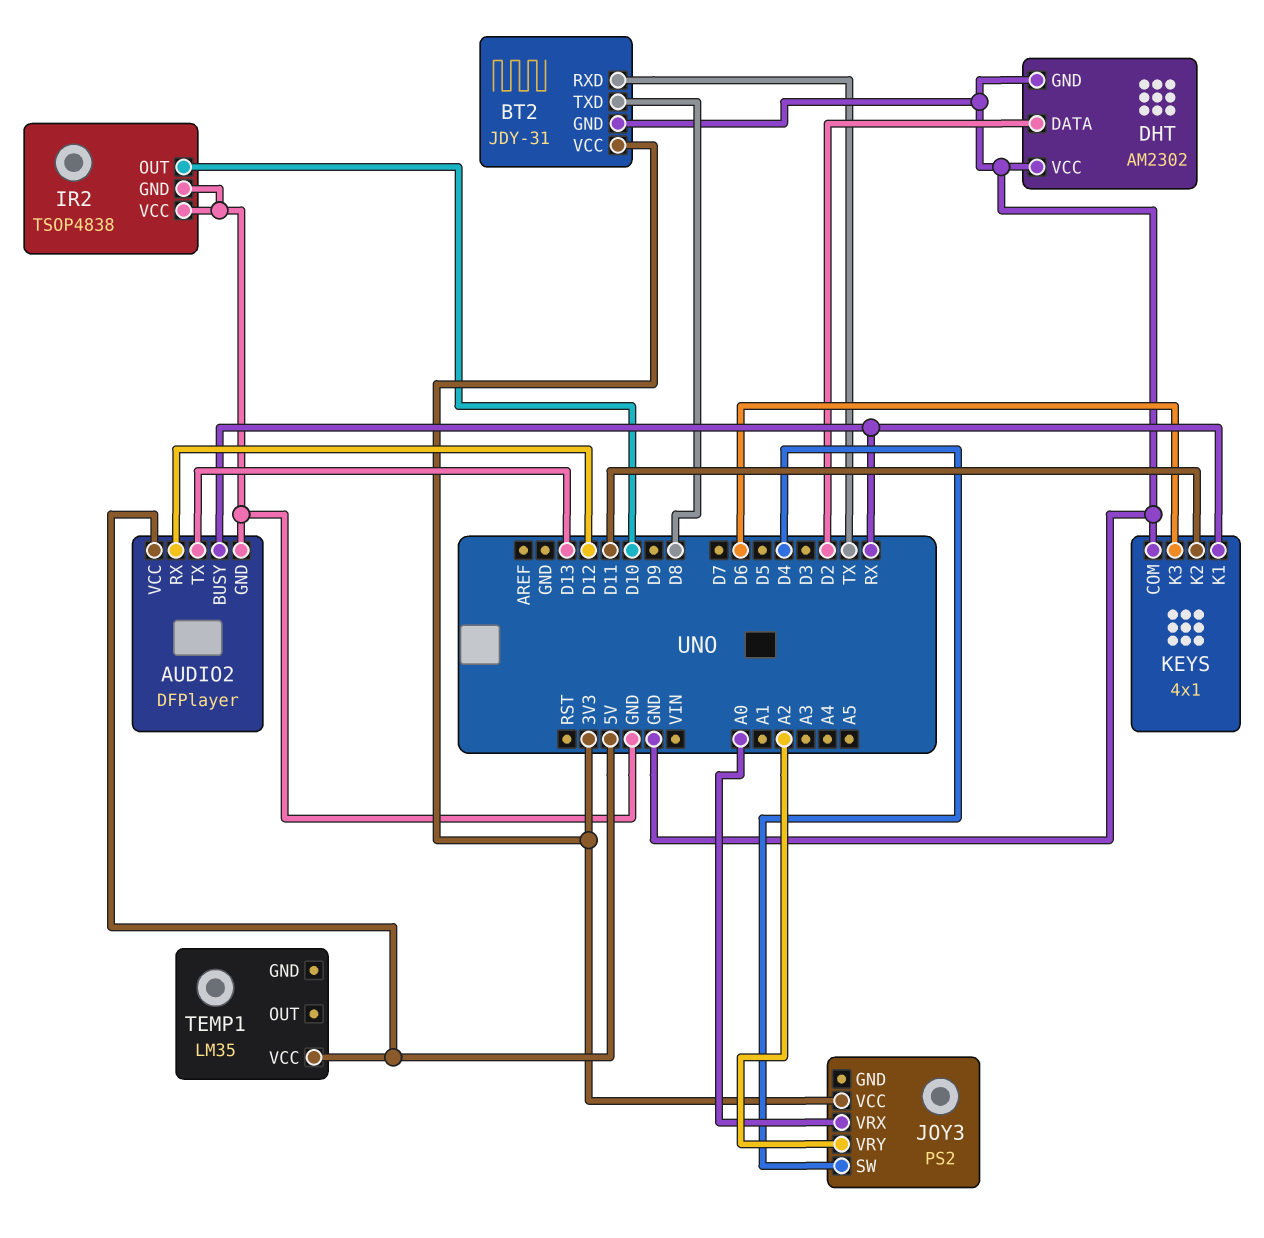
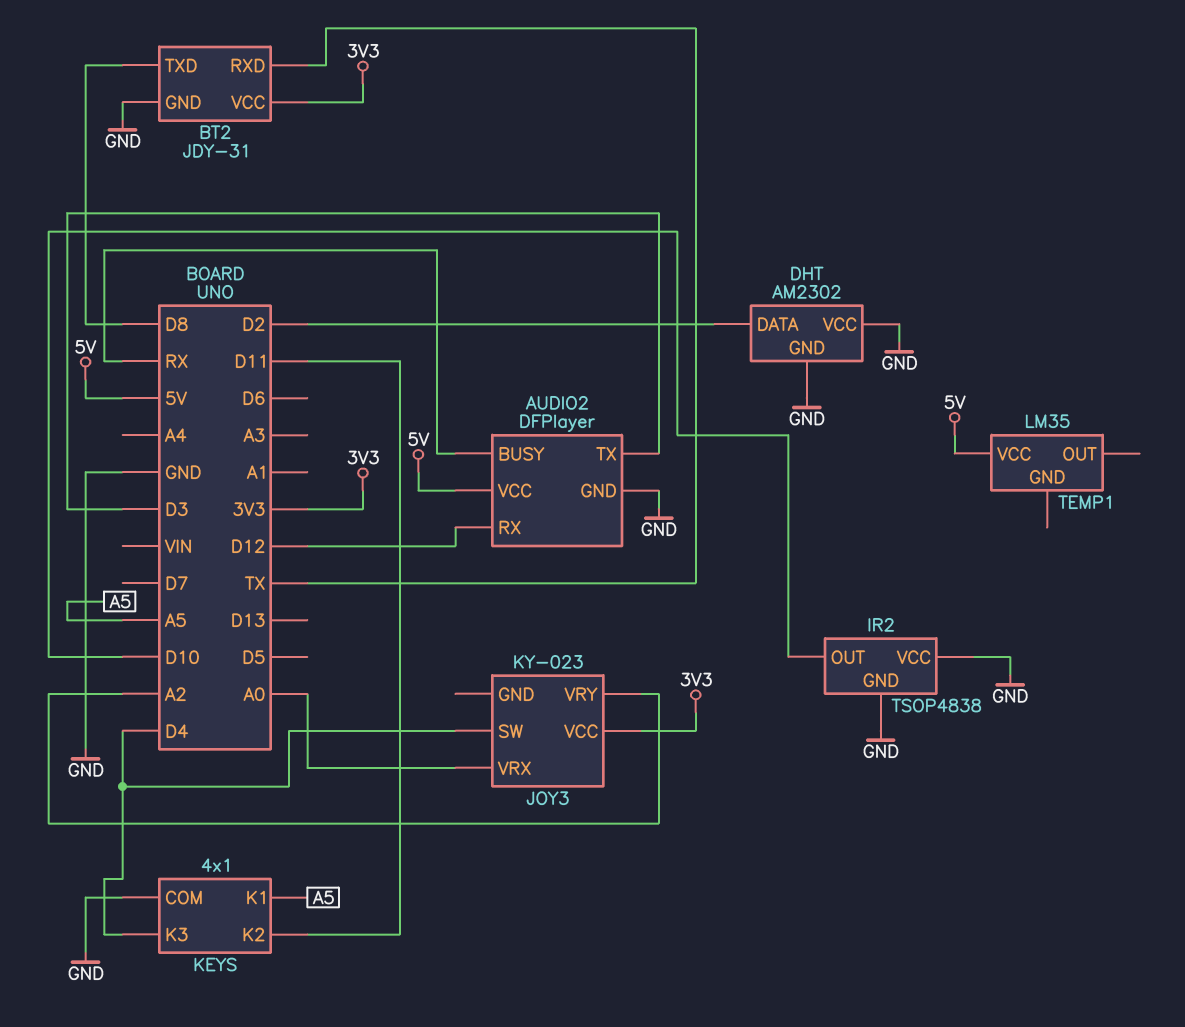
AUDIO2 pin TX: D13 -> D3
JOY3: PS2 -> KY-023
KEYS pin K1: RX -> A5
KEYS pin K3: D6 -> D4

